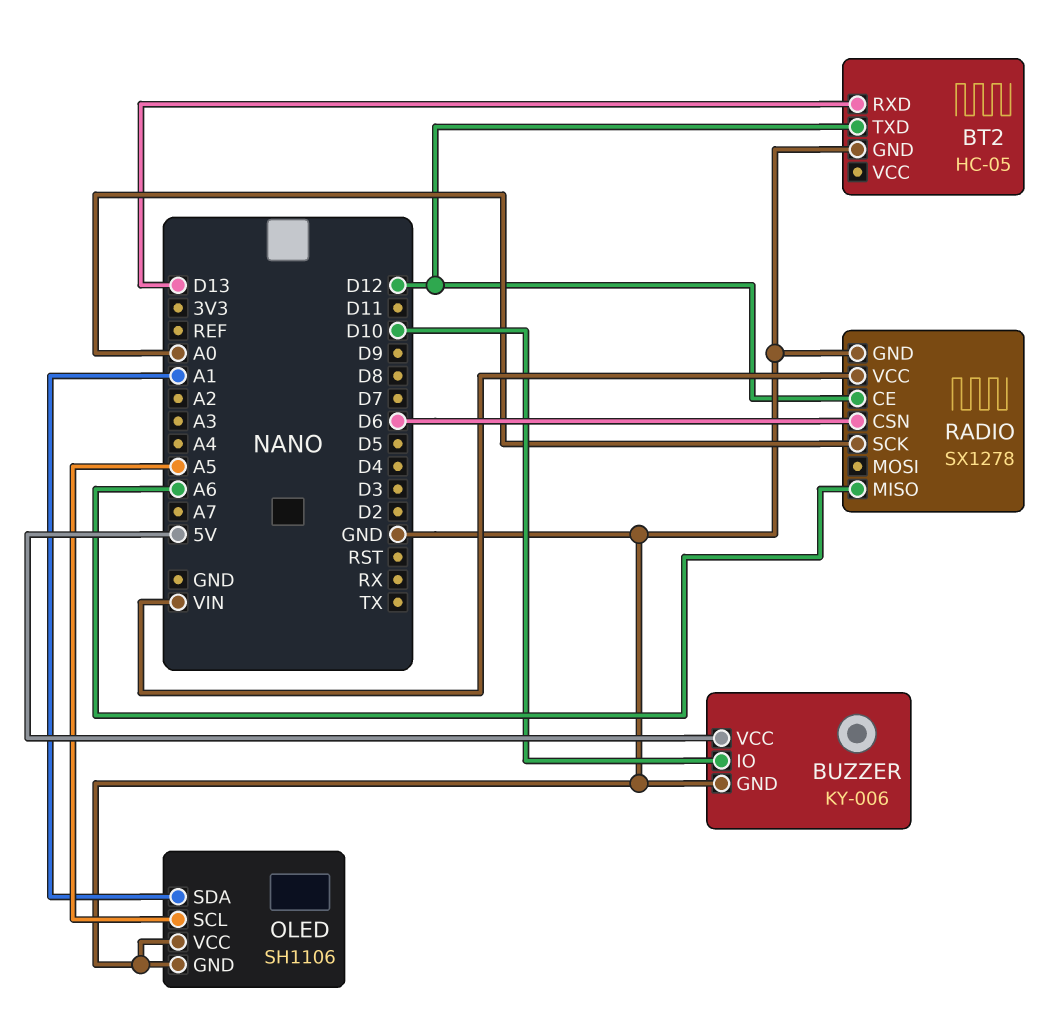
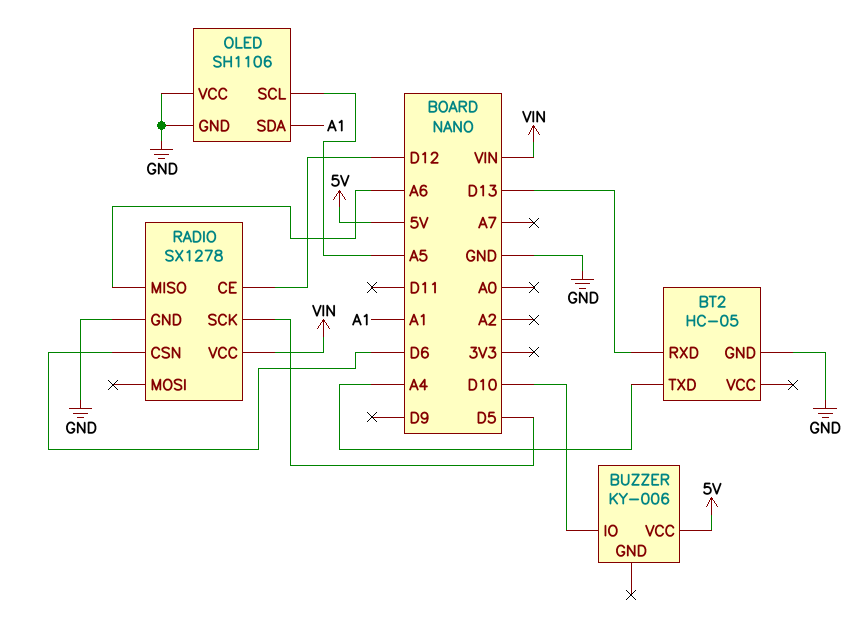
BT2 pin TXD: D12 -> A4
BUZZER pin GND: GND -> none
RADIO pin SCK: A0 -> D5

